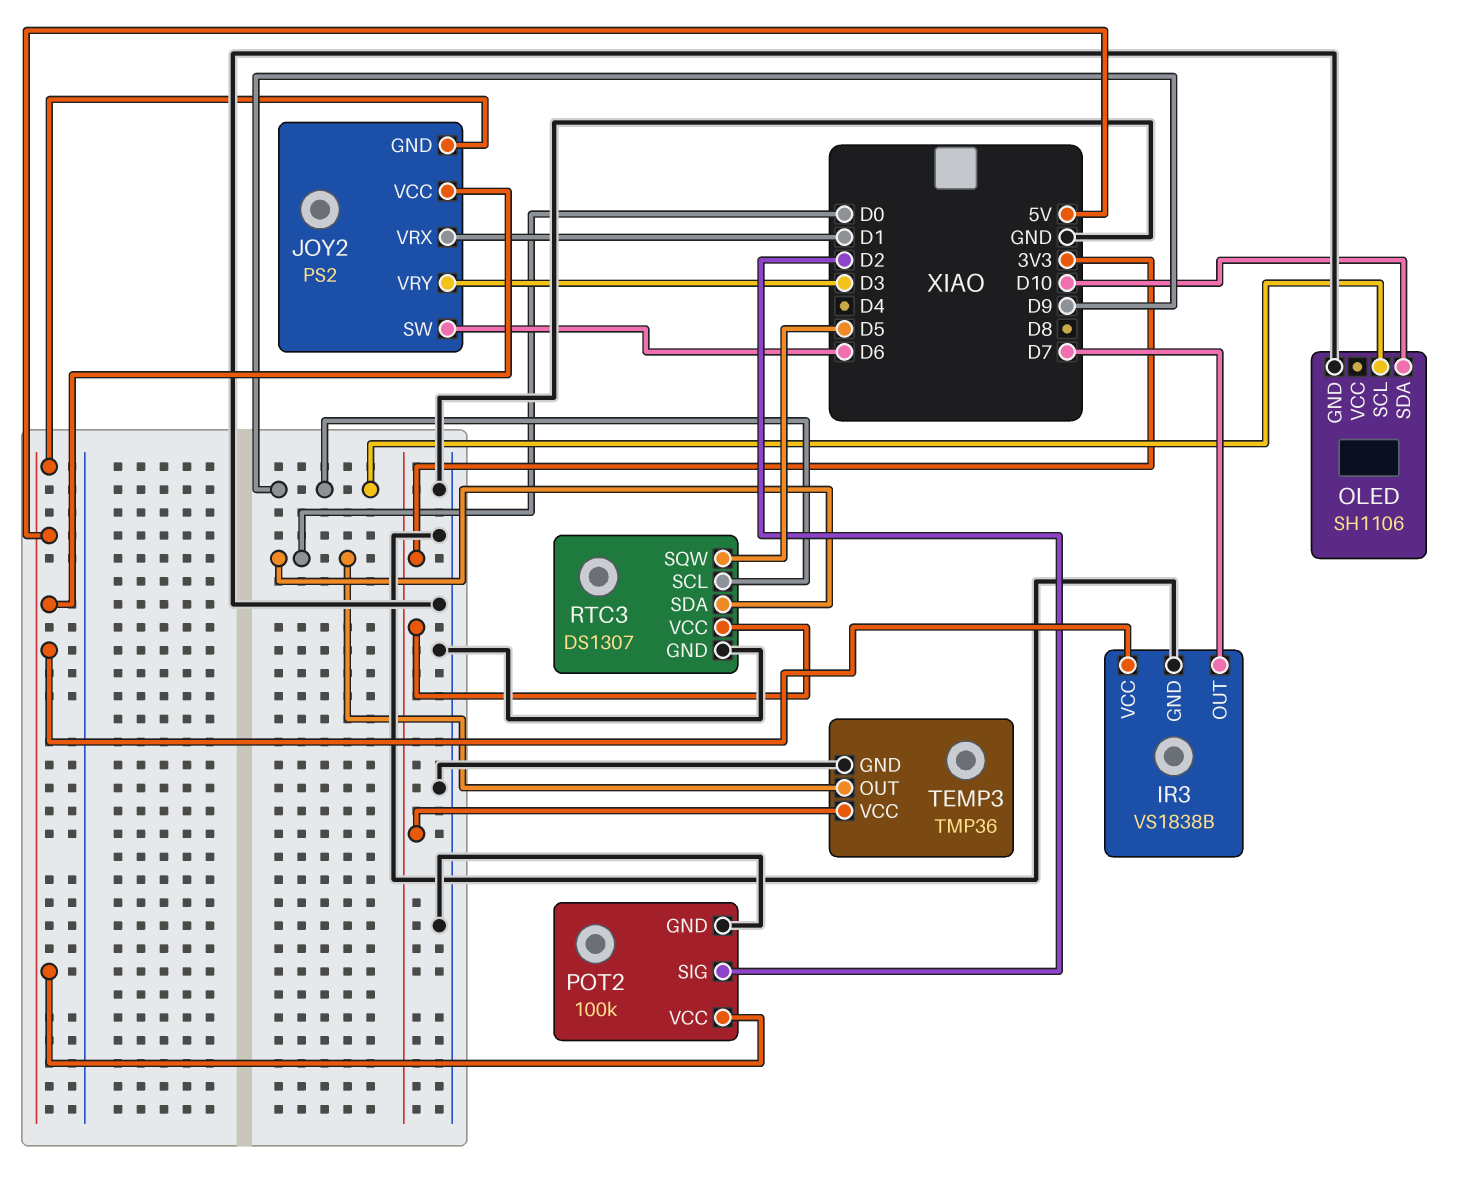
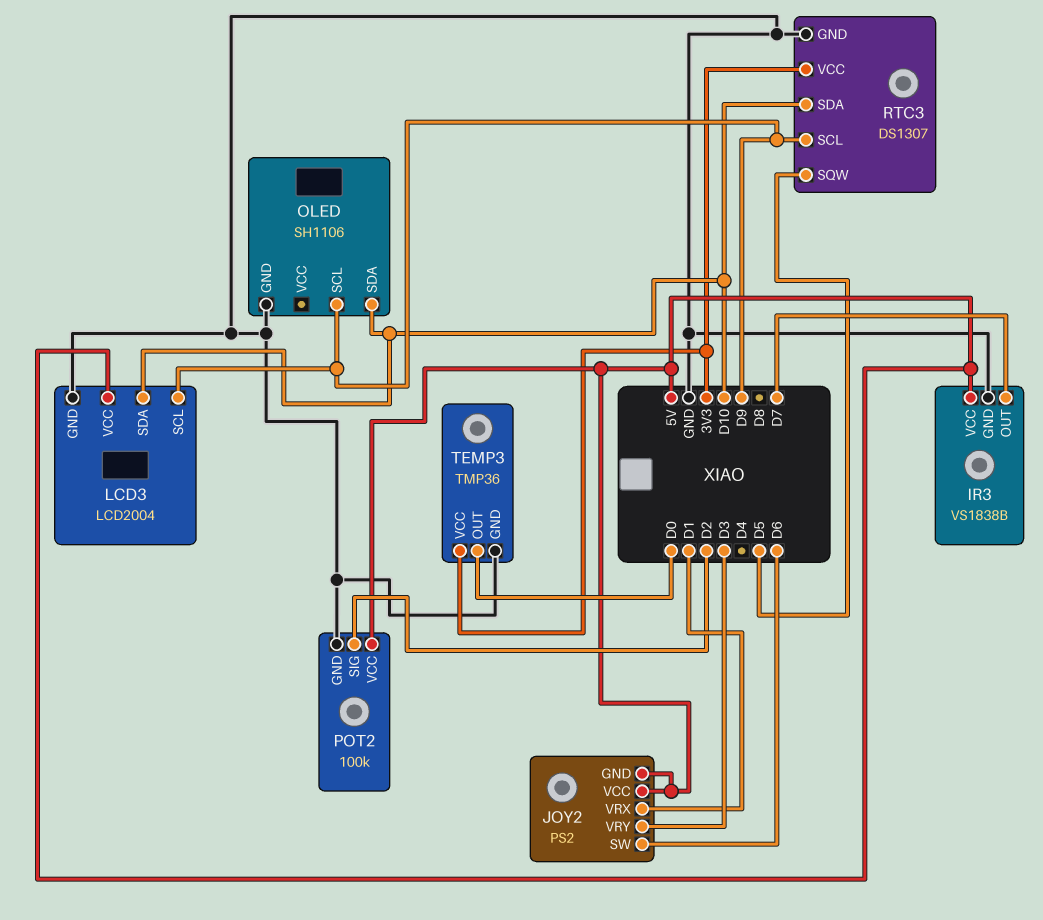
LCD3: none -> LCD2004
LCD3 pin GND: none -> GND
LCD3 pin SCL: none -> D9
LCD3 pin SDA: none -> D10
LCD3 pin VCC: none -> 5V
RTC3 pin SDA: D0 -> D10

